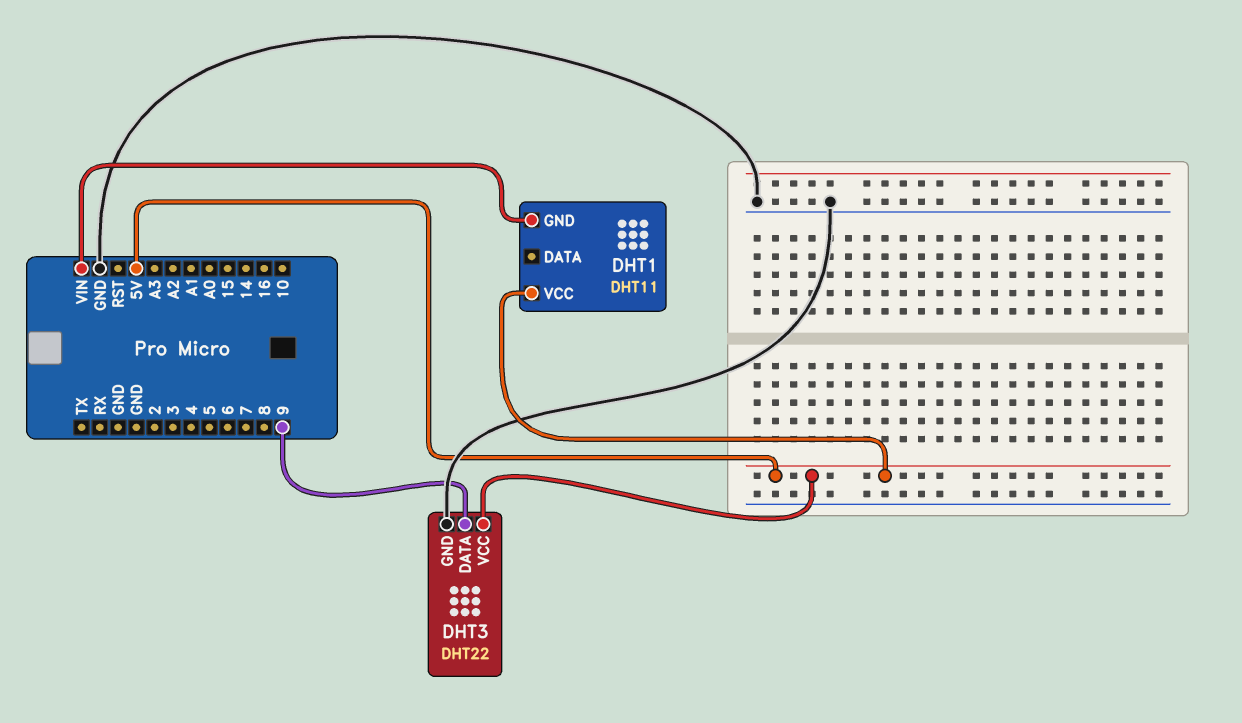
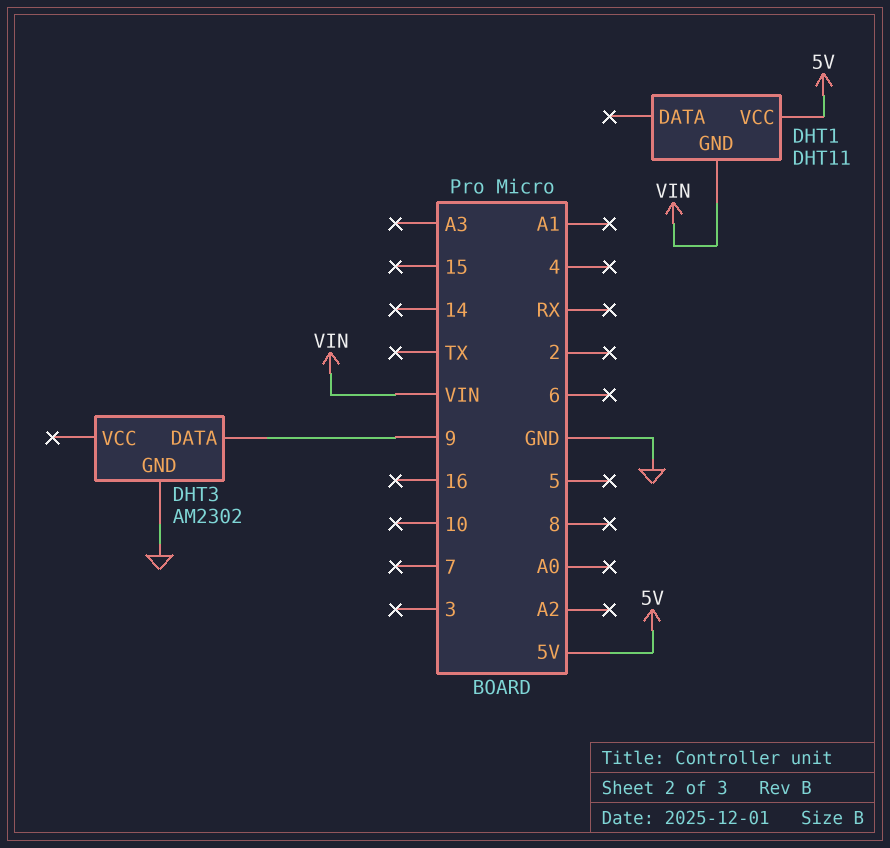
DHT3: DHT22 -> AM2302
DHT3 pin VCC: 5V -> none

